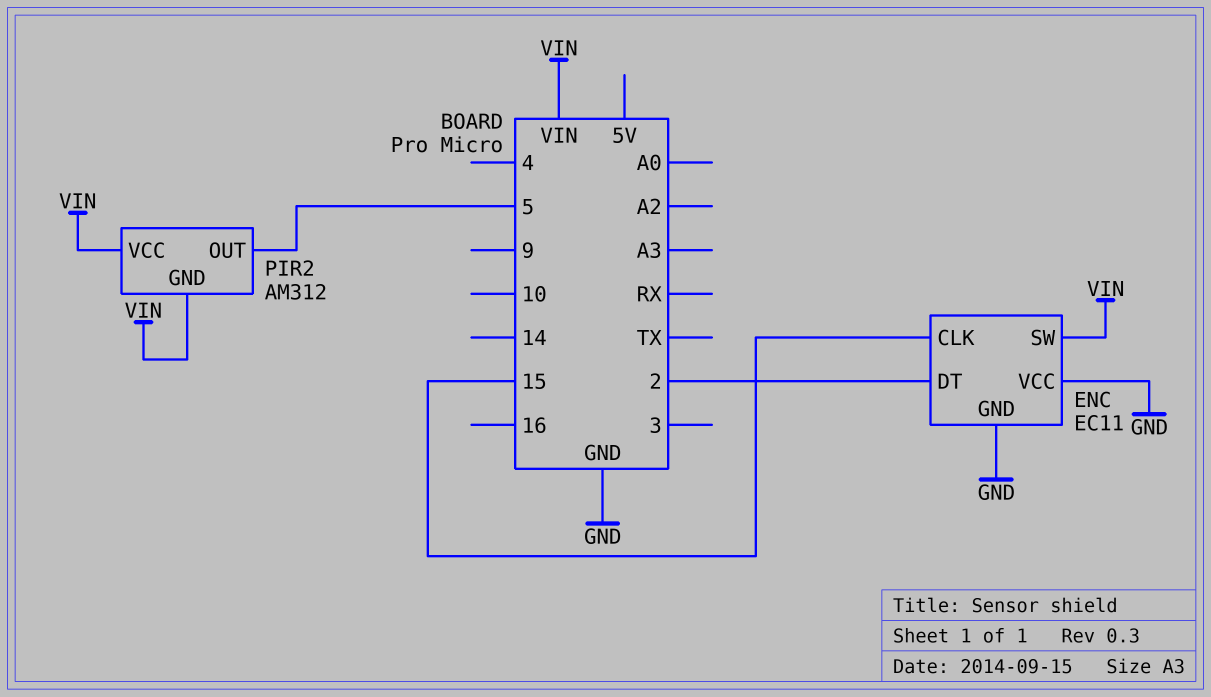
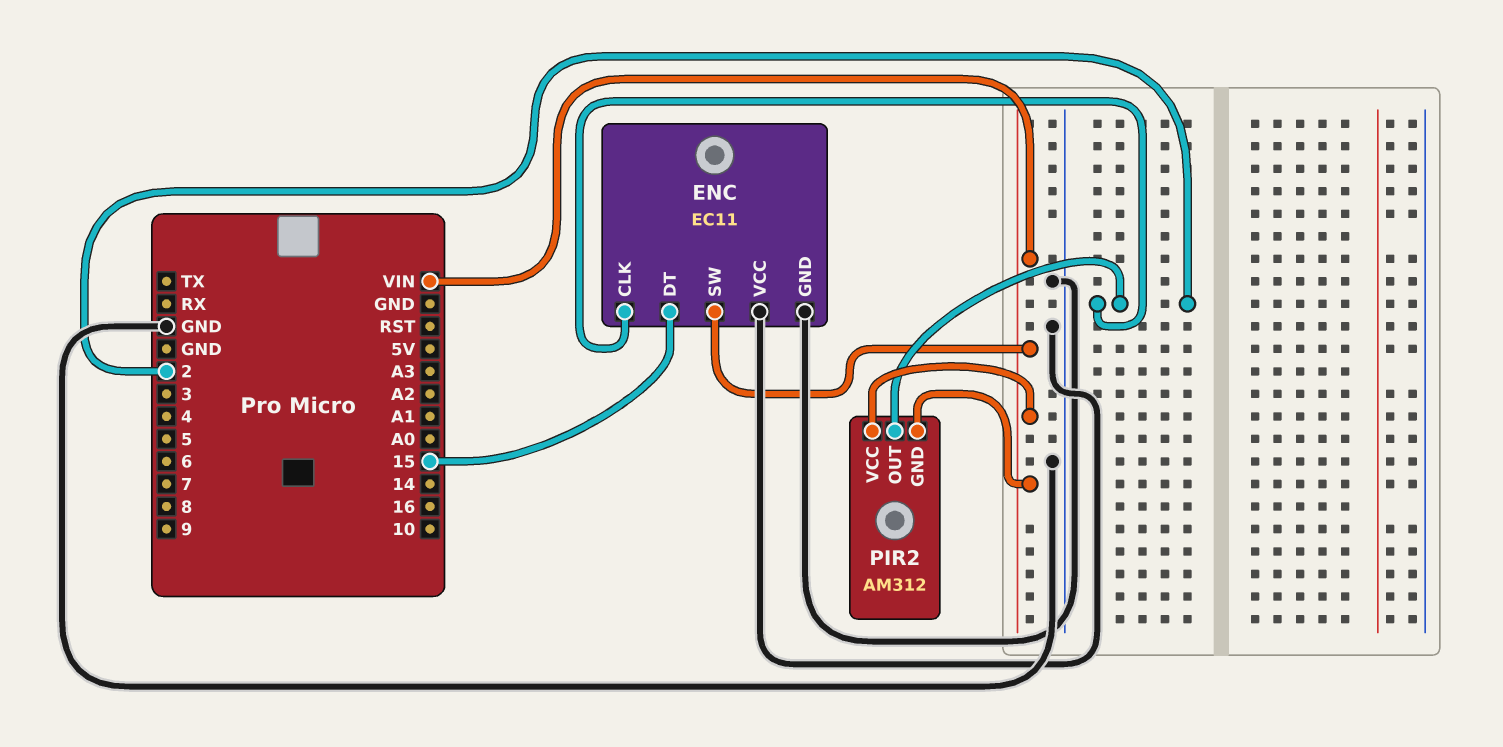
ENC pin CLK: 15 -> 2
ENC pin DT: 2 -> 15
PIR2 pin OUT: 5 -> 2

